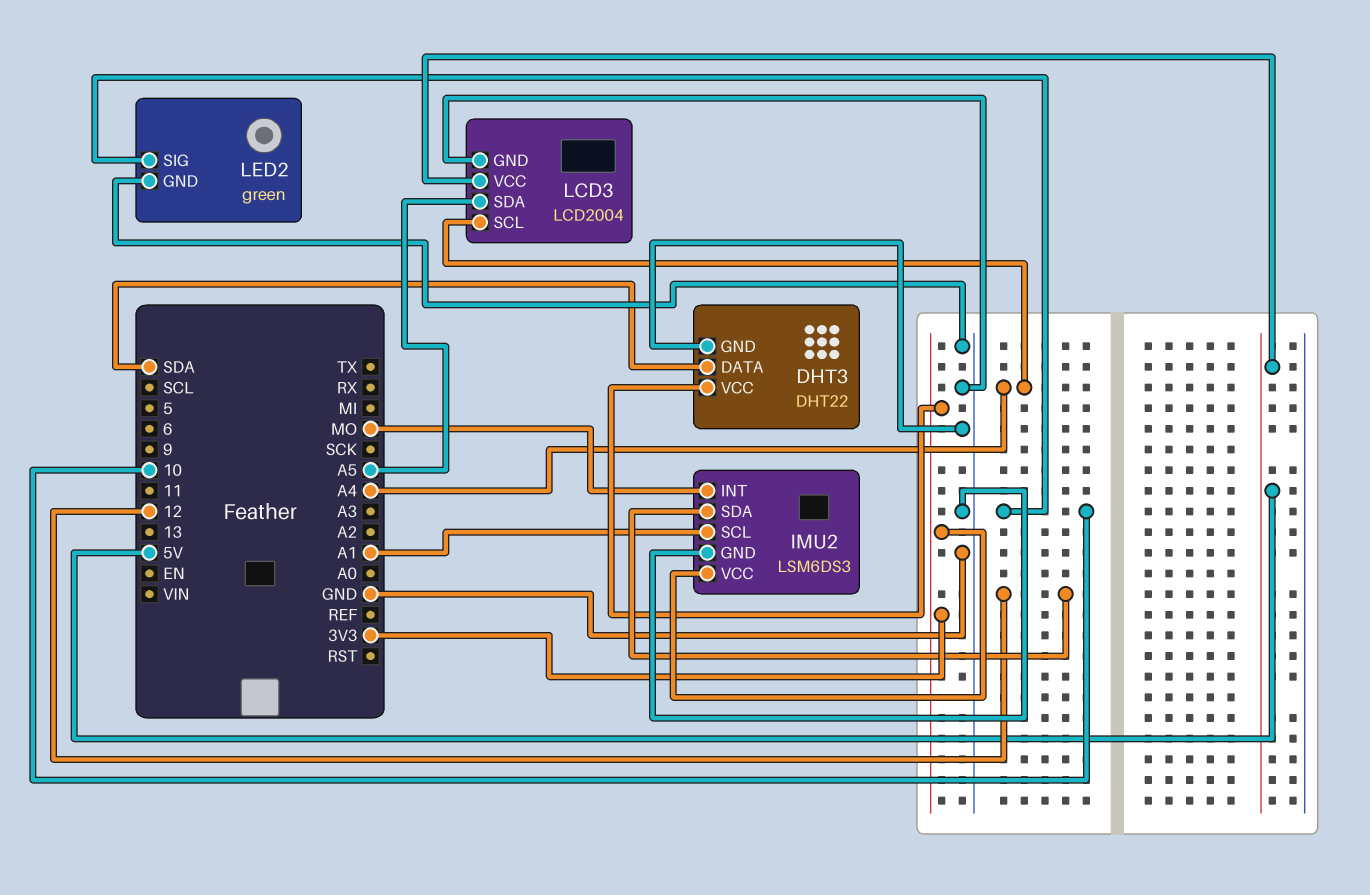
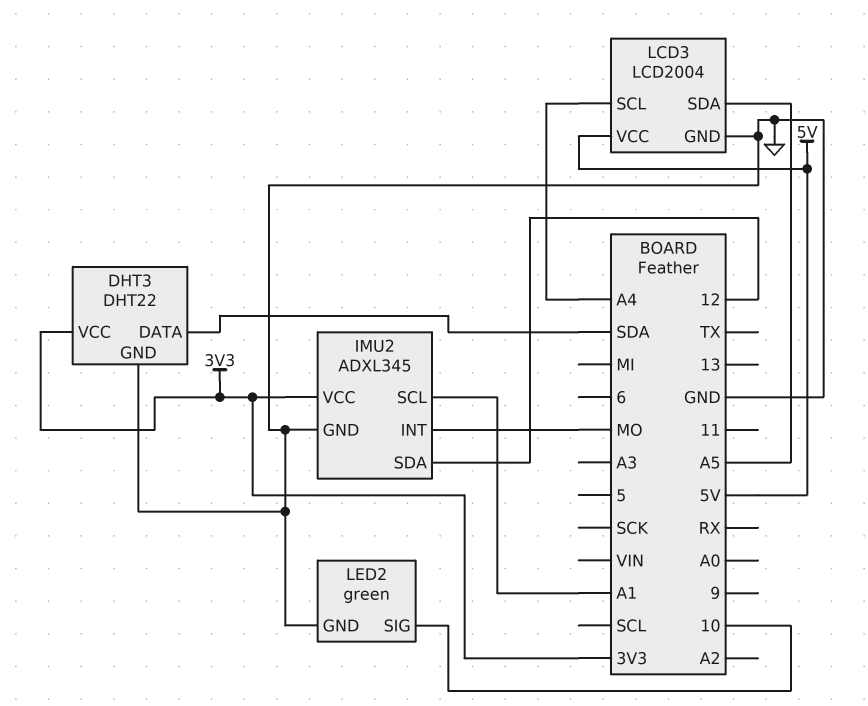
IMU2: LSM6DS3 -> ADXL345

